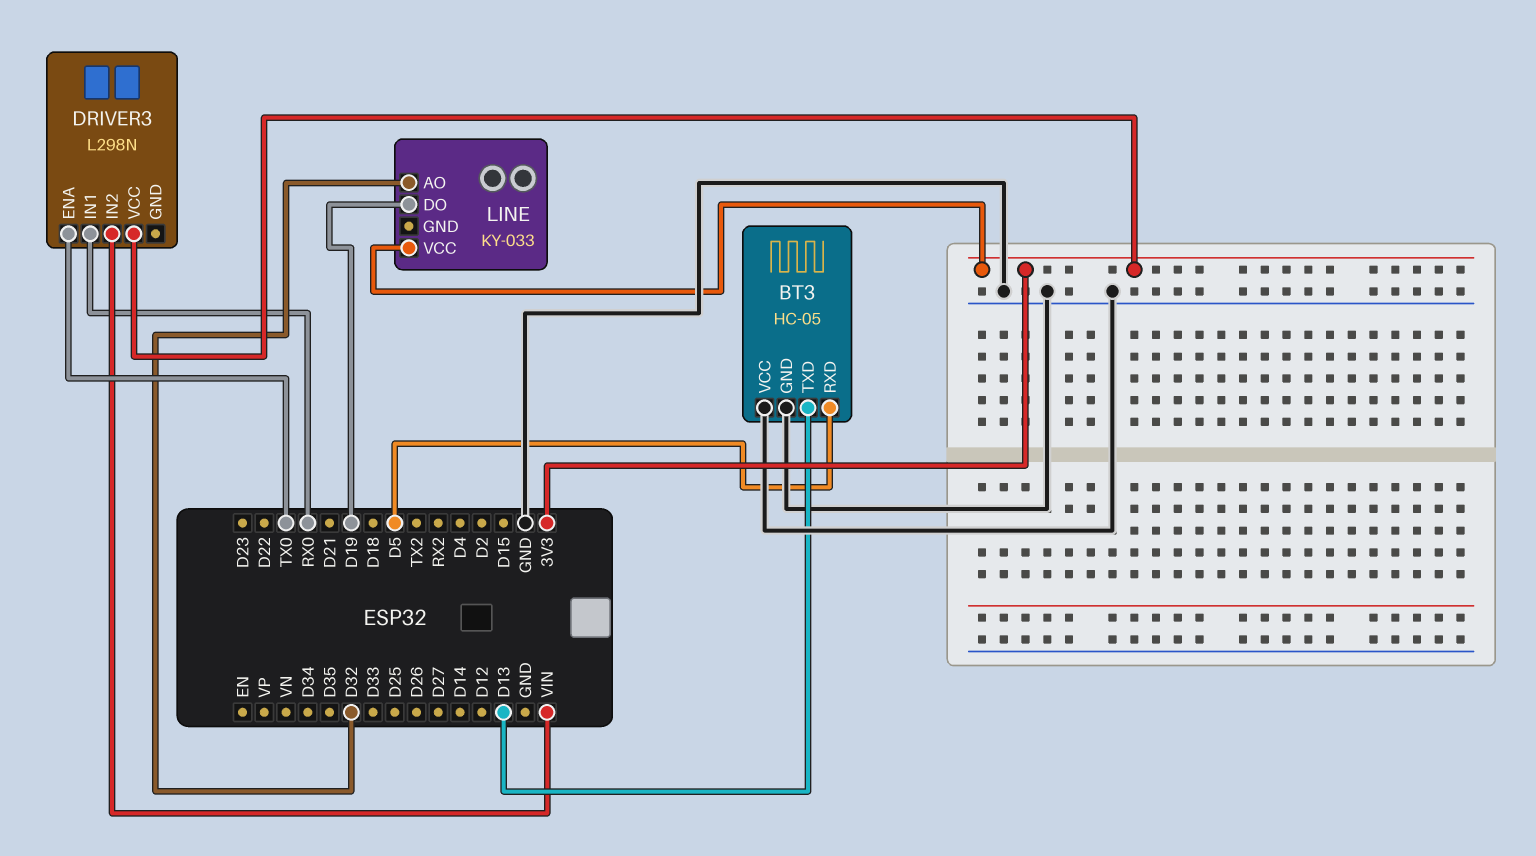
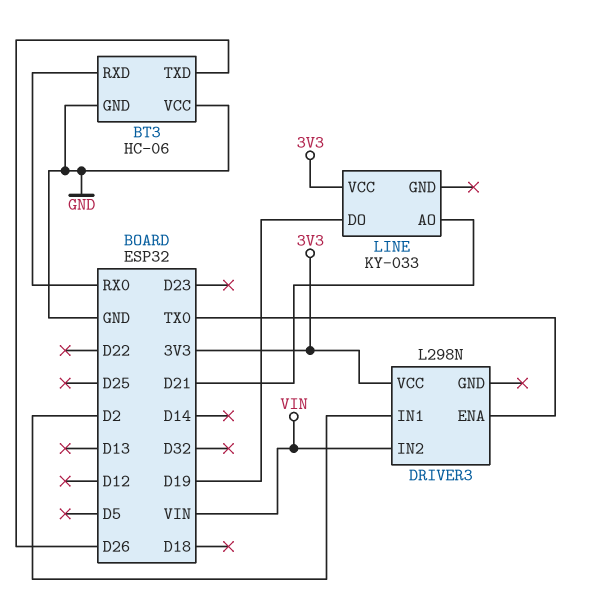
BT3: HC-05 -> HC-06
BT3 pin RXD: D5 -> RX0
BT3 pin TXD: D13 -> D26
DRIVER3 pin IN1: RX0 -> D2
LINE pin AO: D32 -> D21

